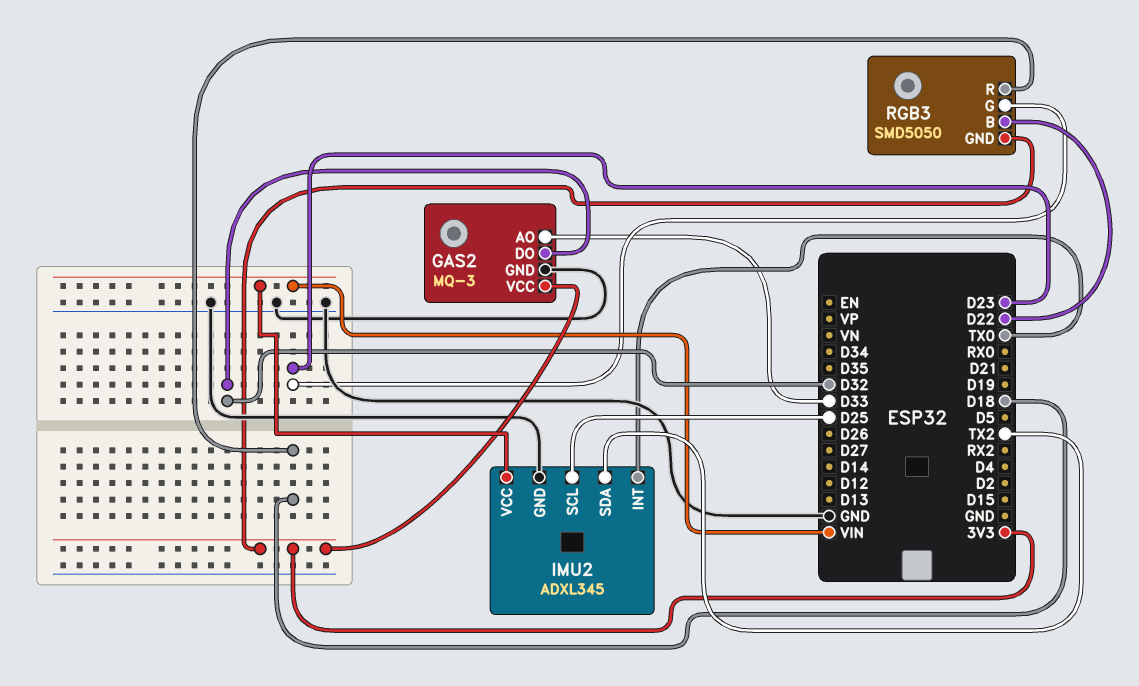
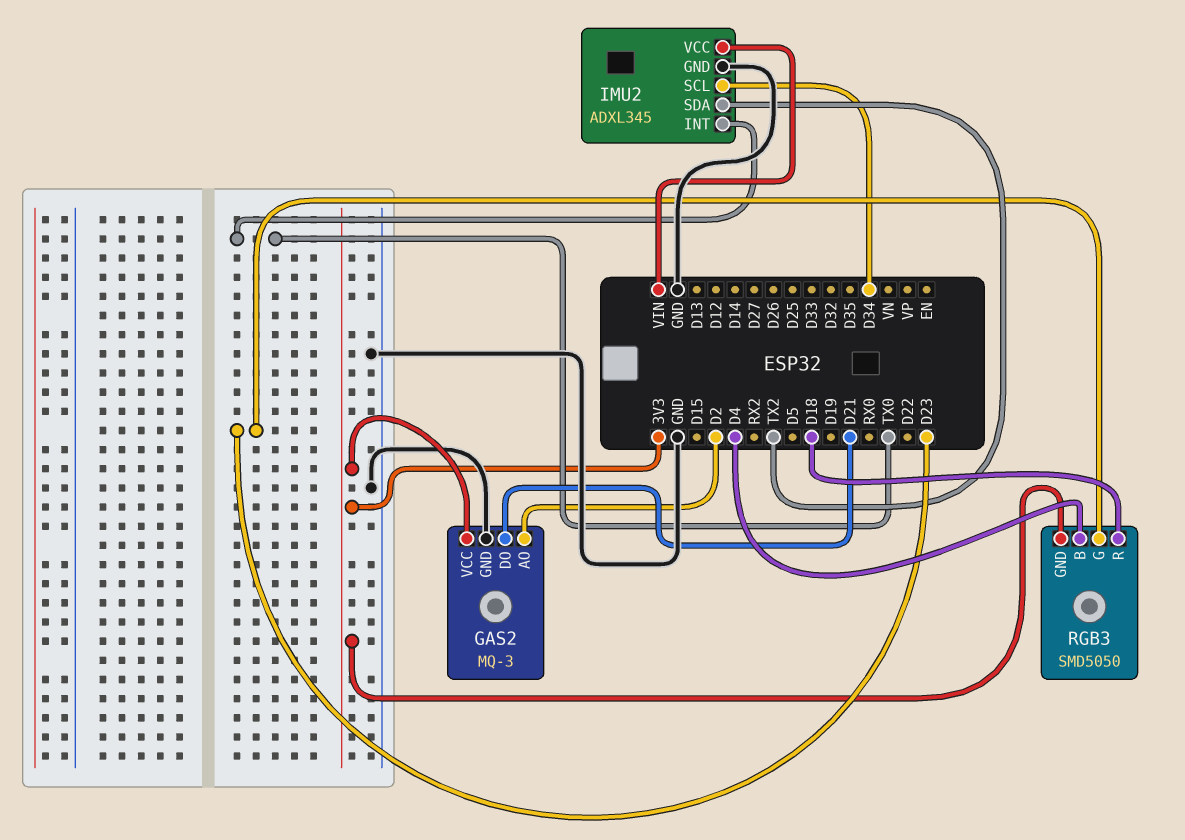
GAS2 pin AO: D33 -> D2
GAS2 pin DO: D32 -> D21
IMU2 pin SCL: D25 -> D34
RGB3 pin B: D22 -> D4

